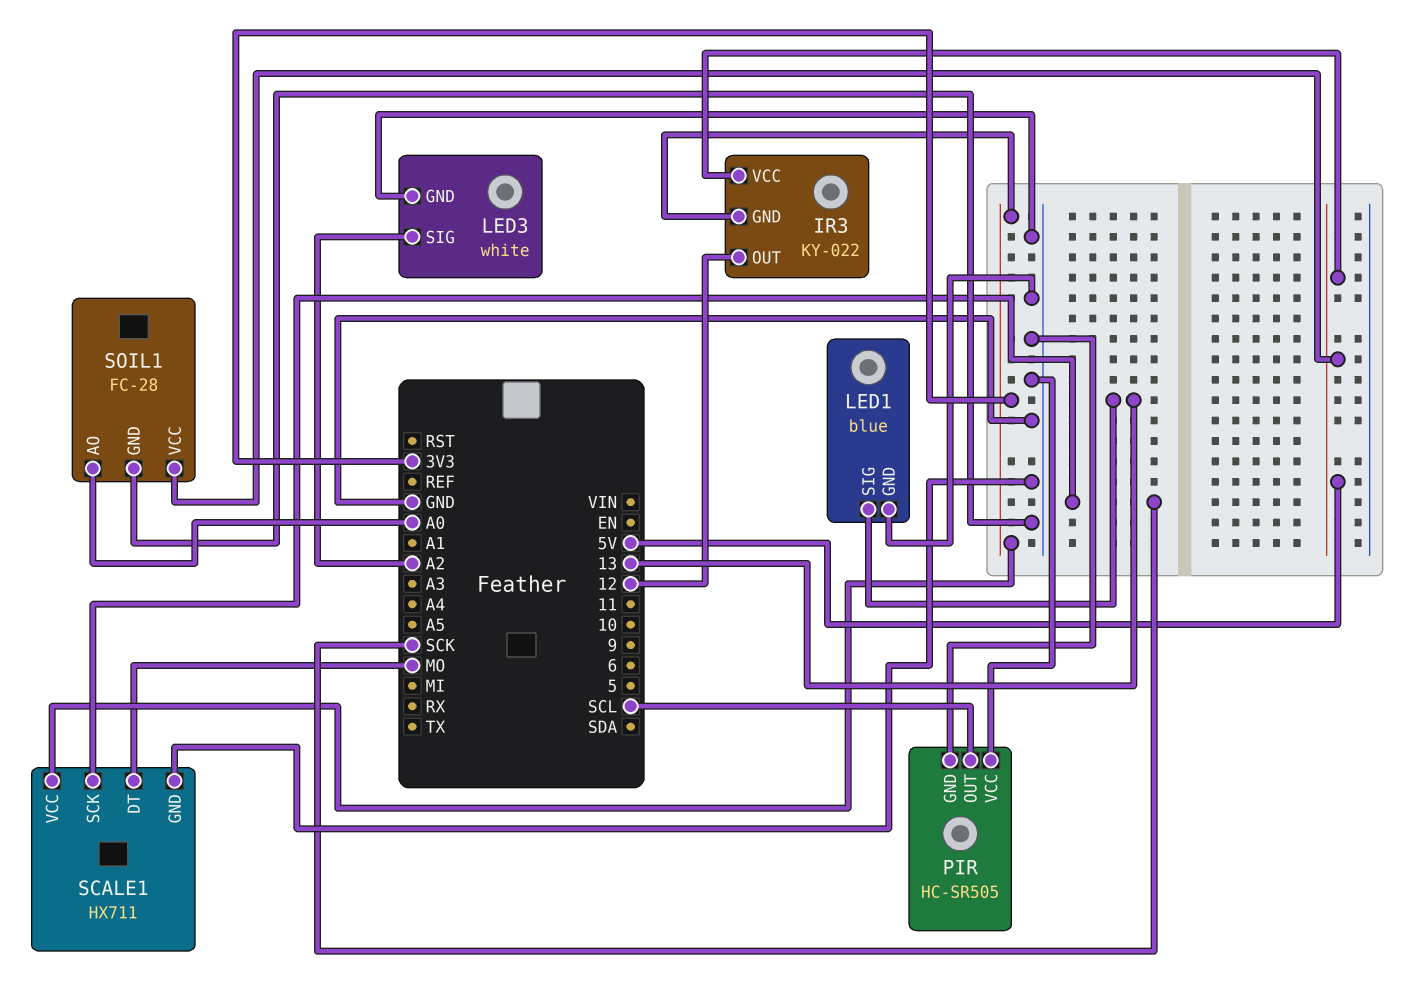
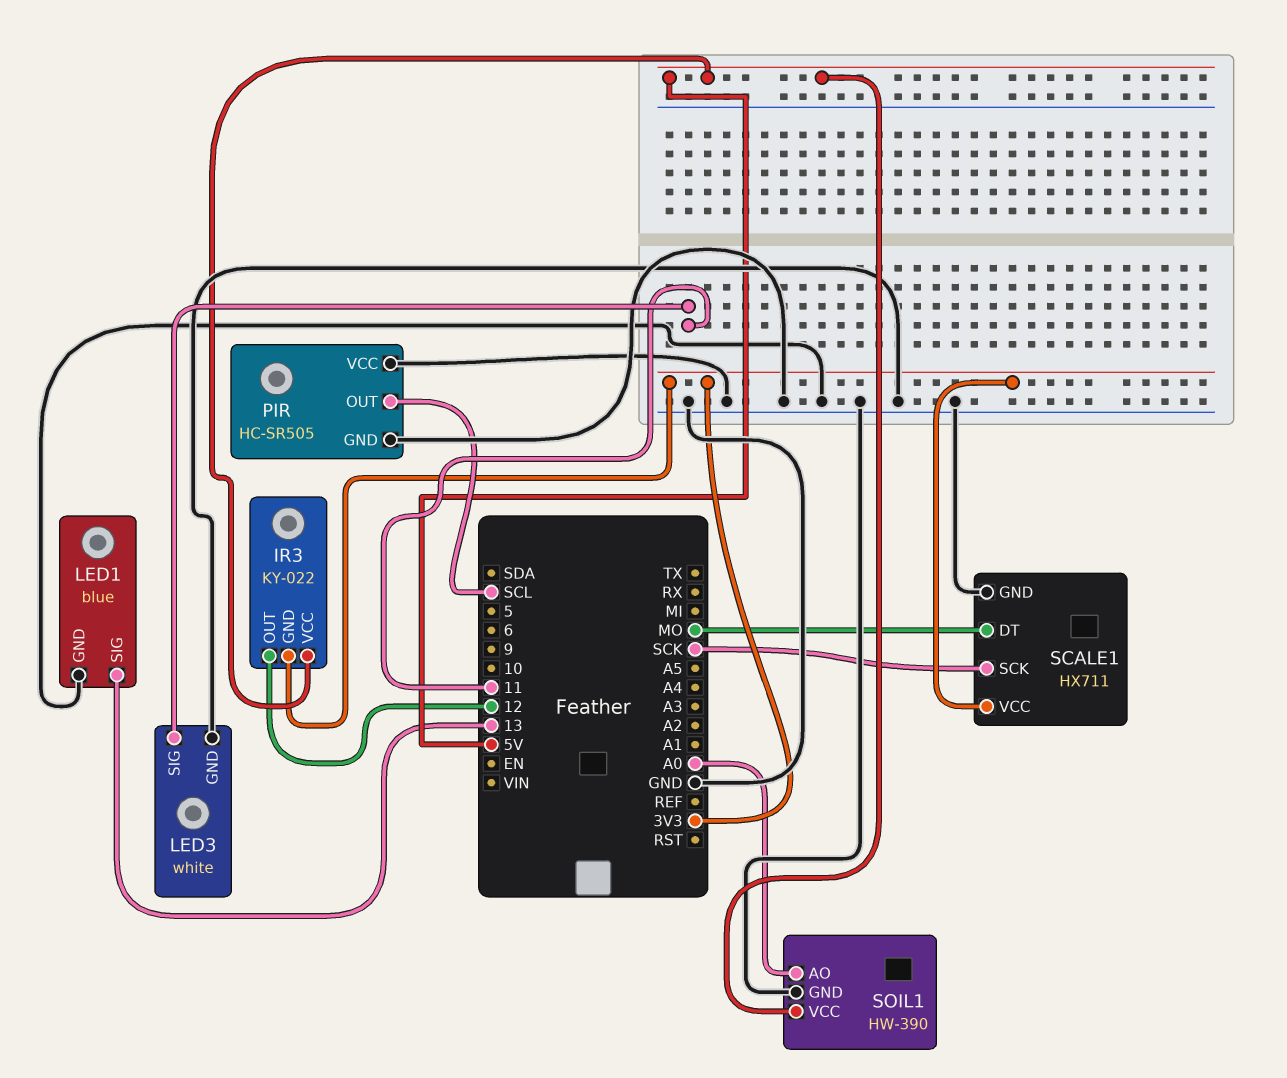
LED3 pin SIG: A2 -> 11
SOIL1: FC-28 -> HW-390

